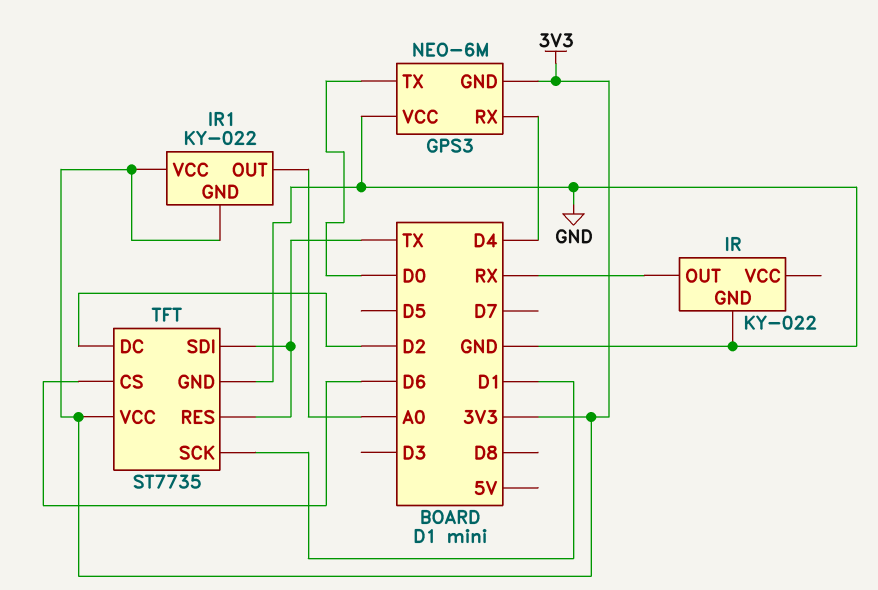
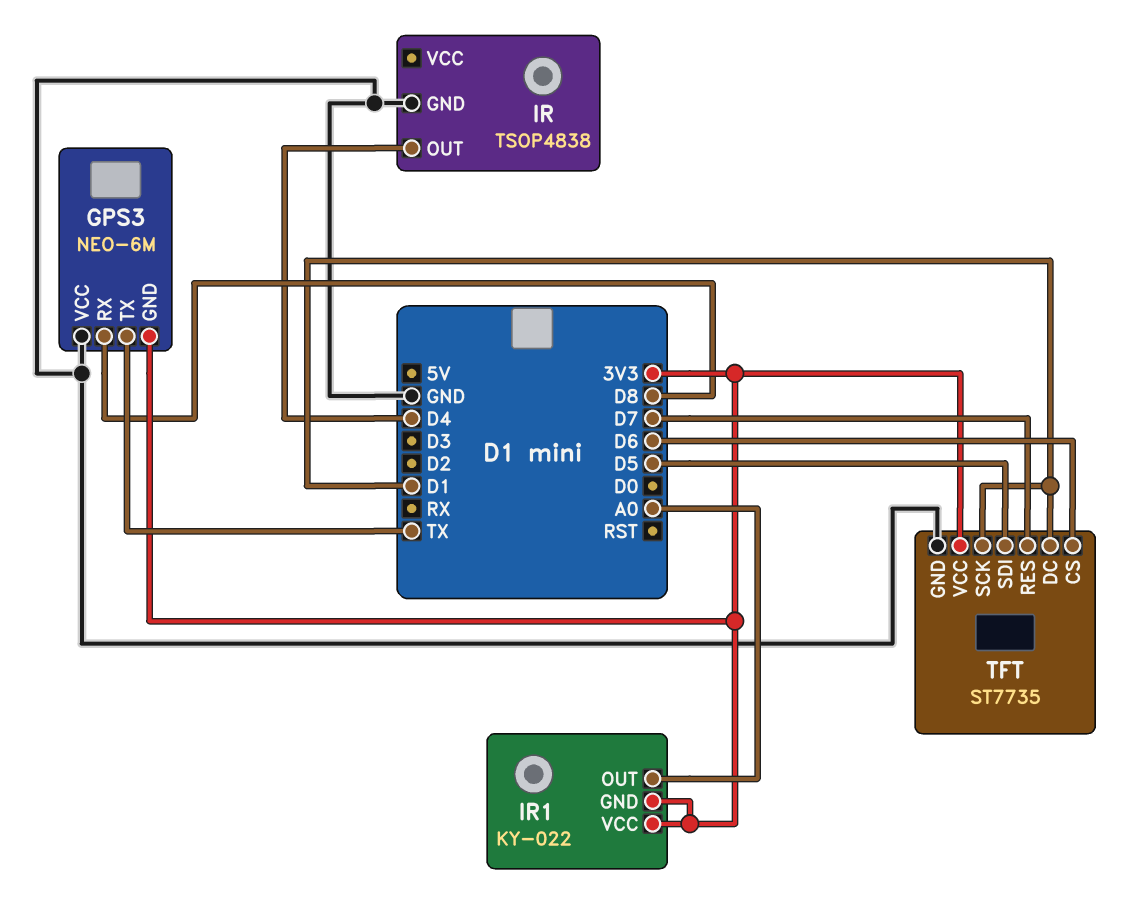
GPS3 pin RX: D4 -> D8
GPS3 pin TX: D0 -> TX
IR: KY-022 -> TSOP4838
IR pin OUT: RX -> D4
TFT pin DC: D2 -> D1
TFT pin RES: TX -> D7
TFT pin SDI: TX -> D5

